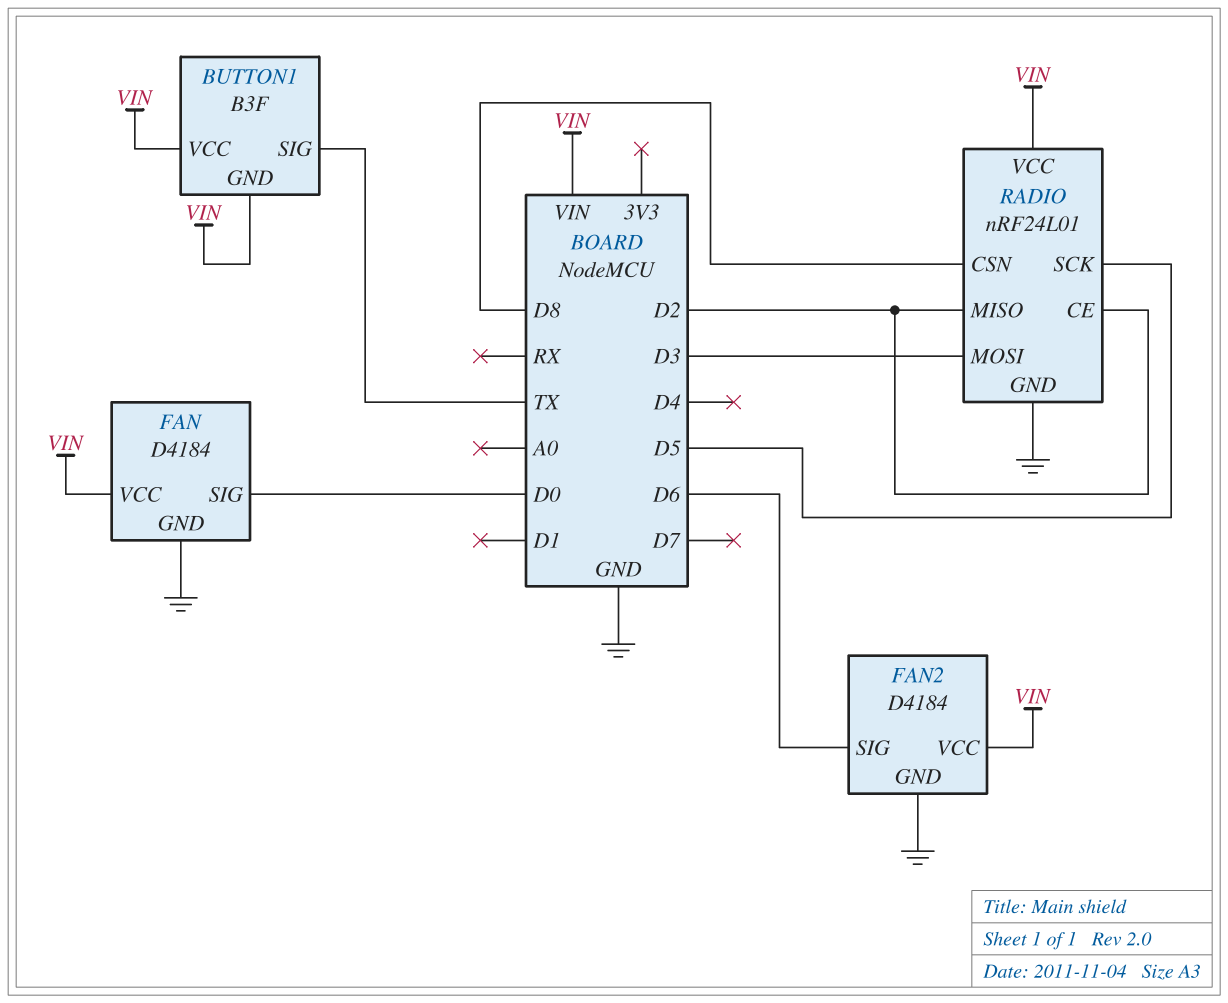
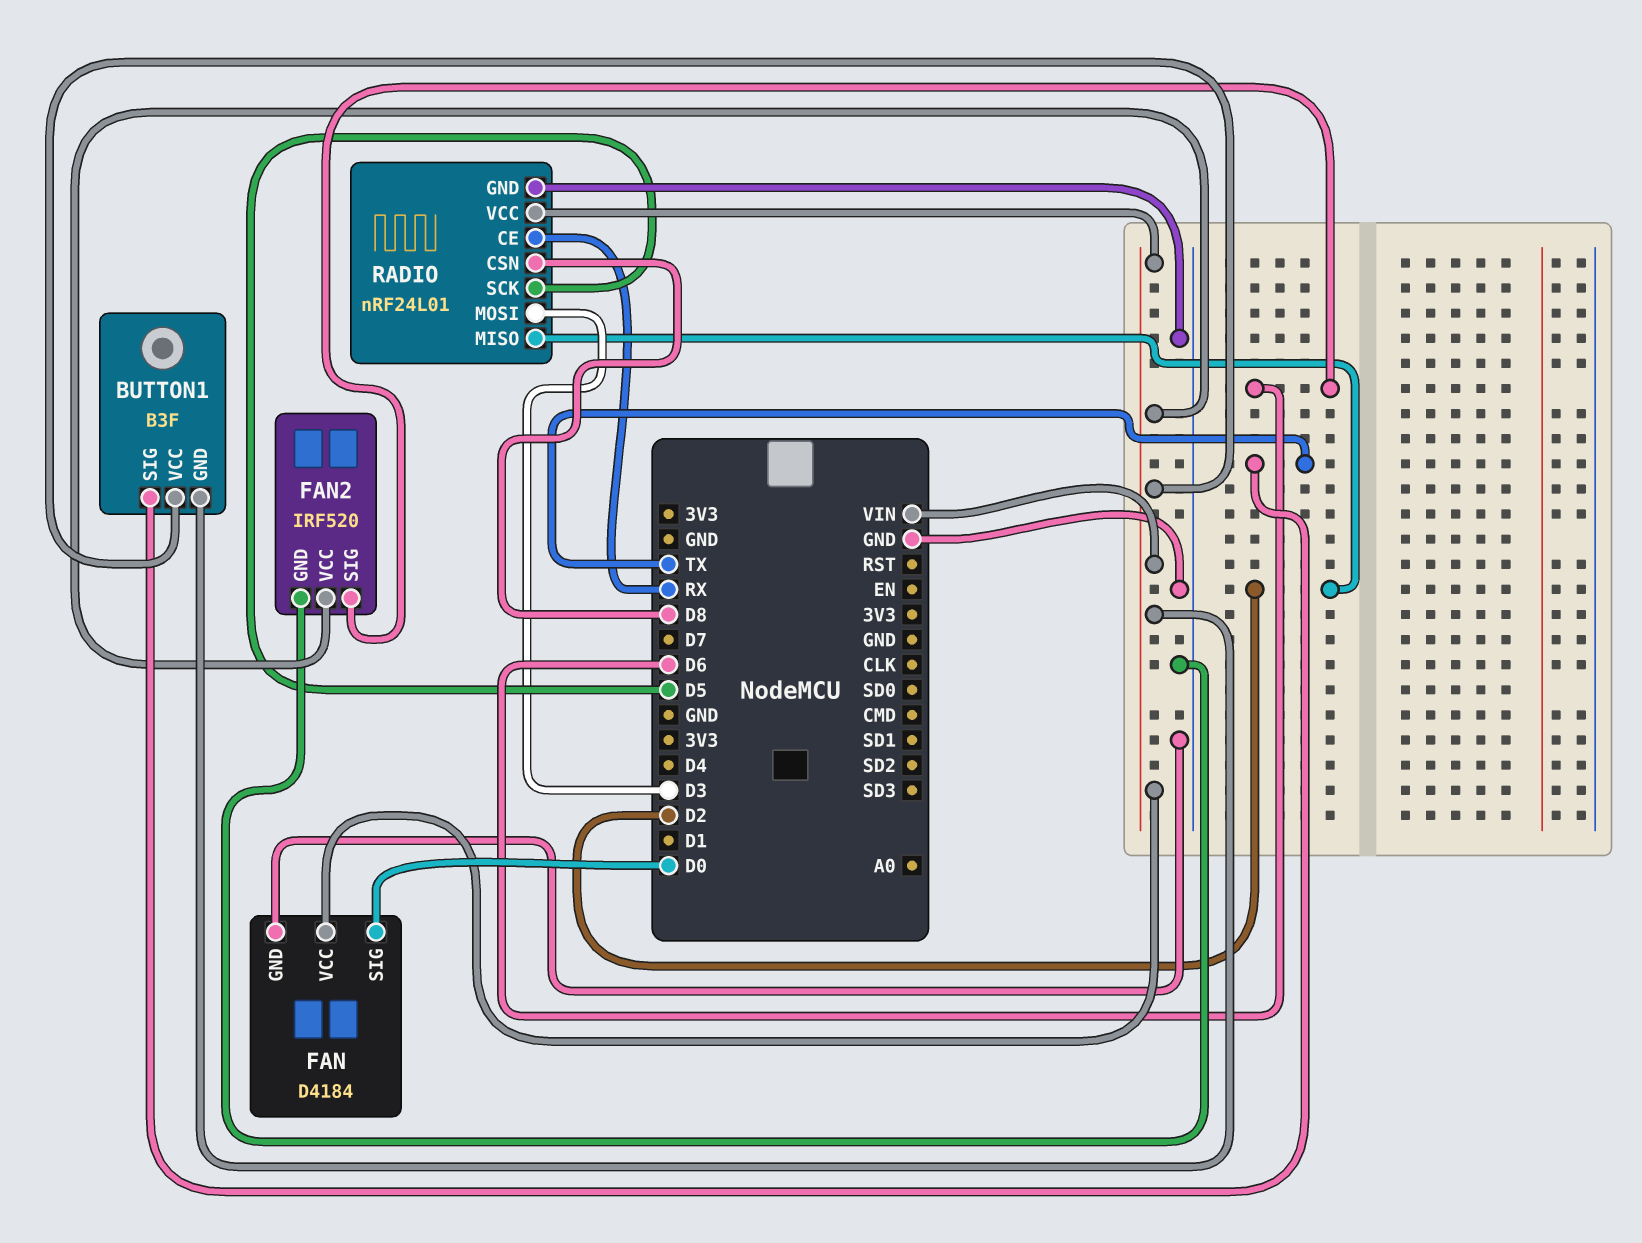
FAN2: D4184 -> IRF520
RADIO pin CE: D2 -> RX

